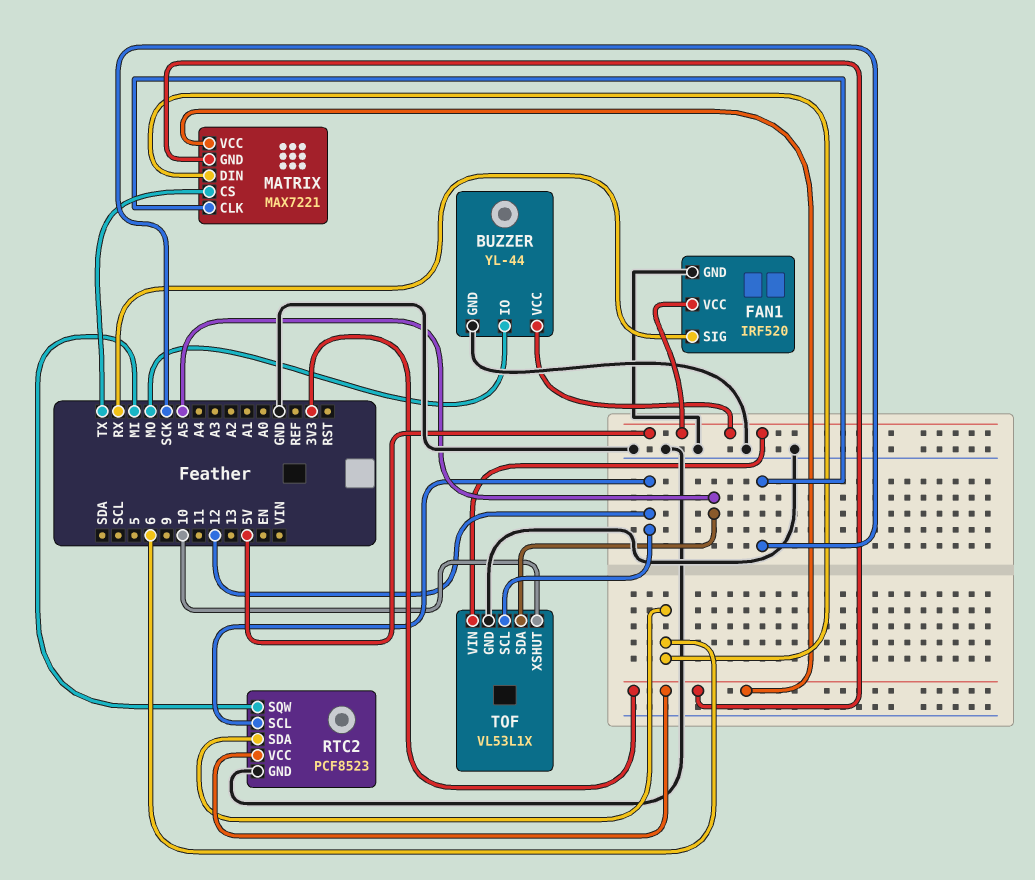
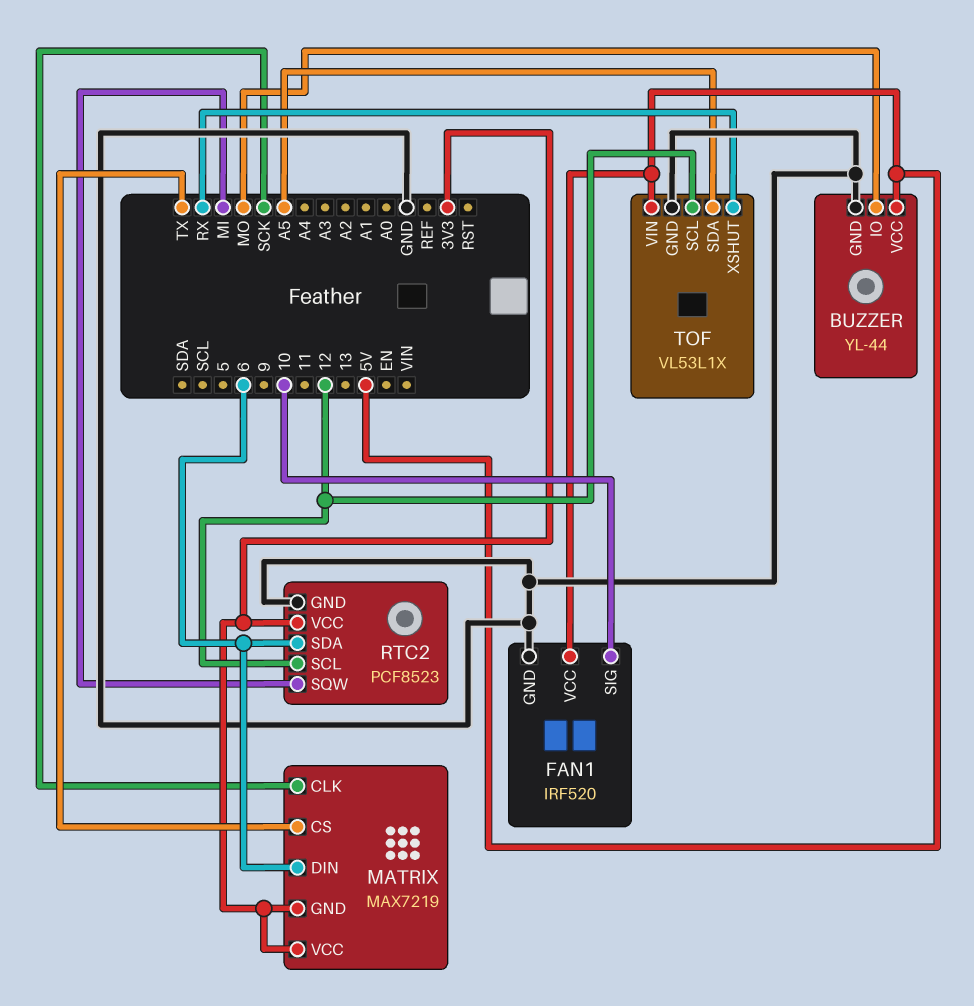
FAN1 pin SIG: RX -> 10
MATRIX: MAX7221 -> MAX7219
TOF pin XSHUT: 10 -> RX

